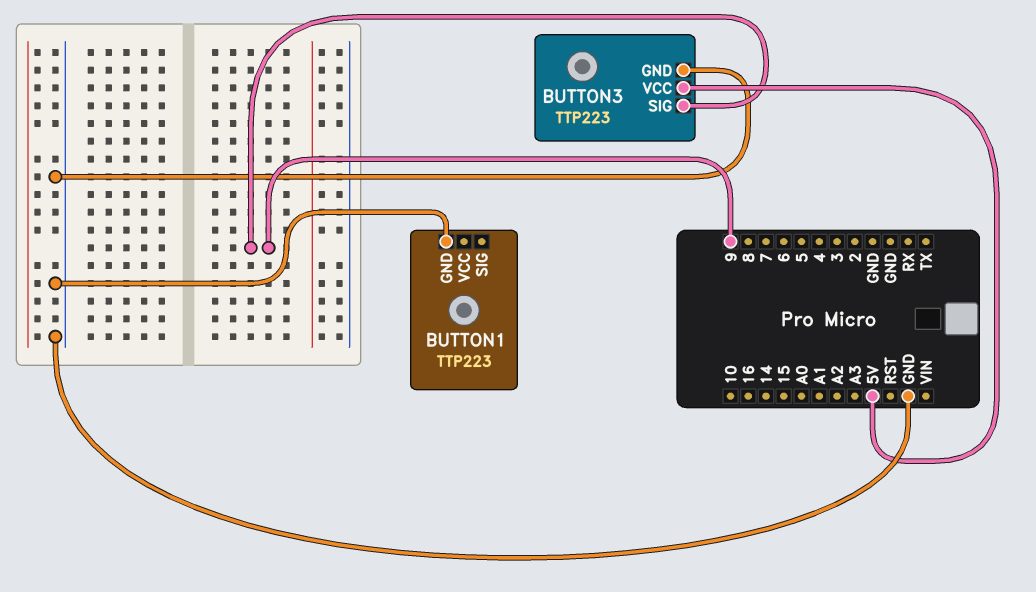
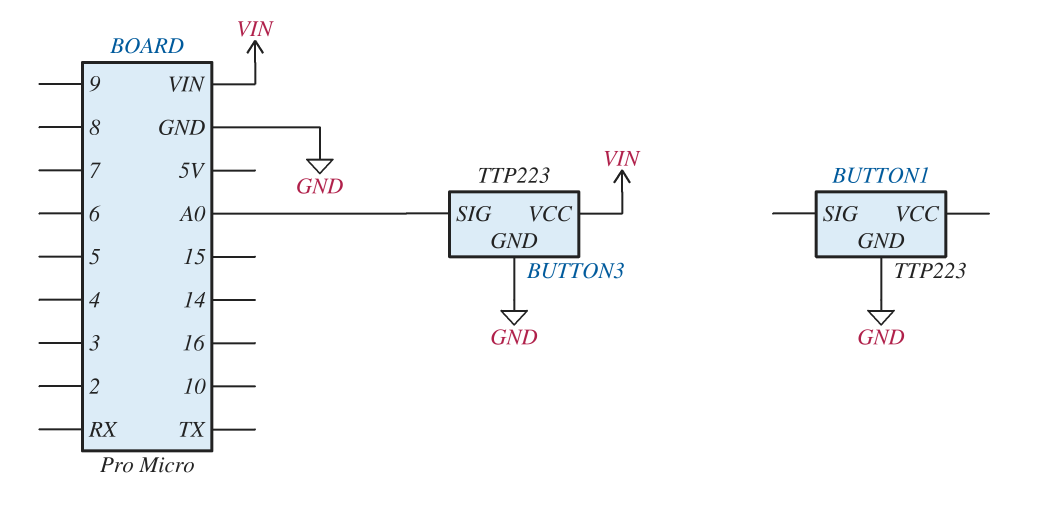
BUTTON3 pin SIG: 9 -> A0
BUTTON3 pin VCC: 5V -> VIN

